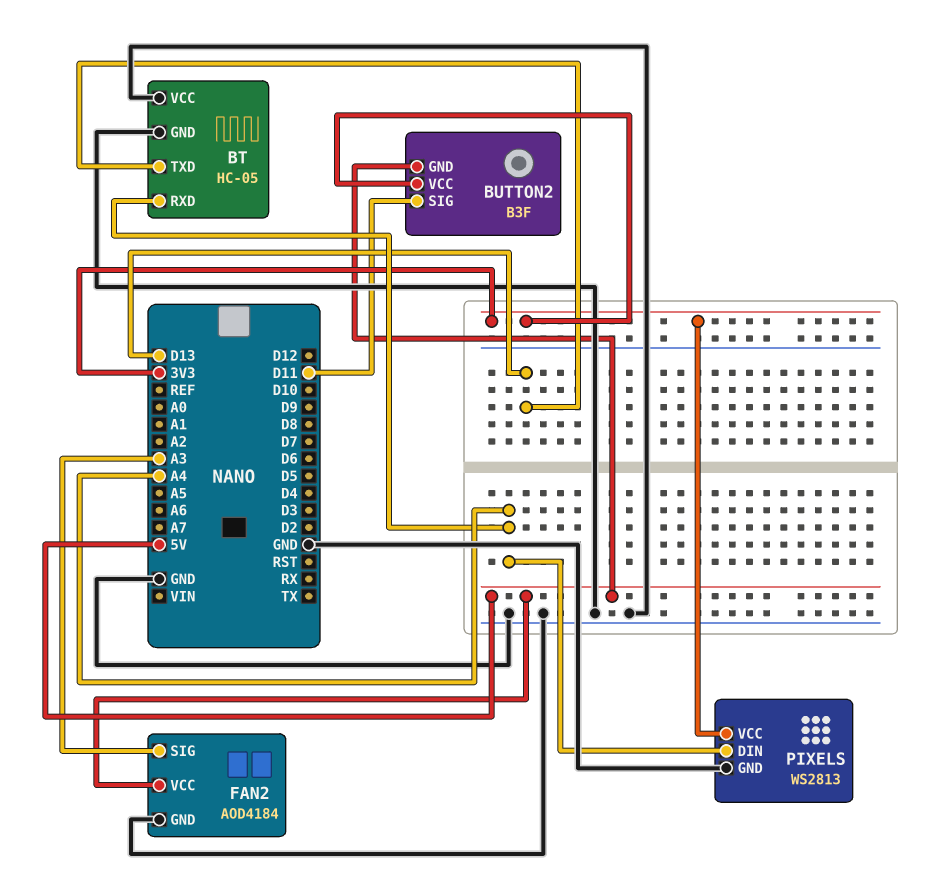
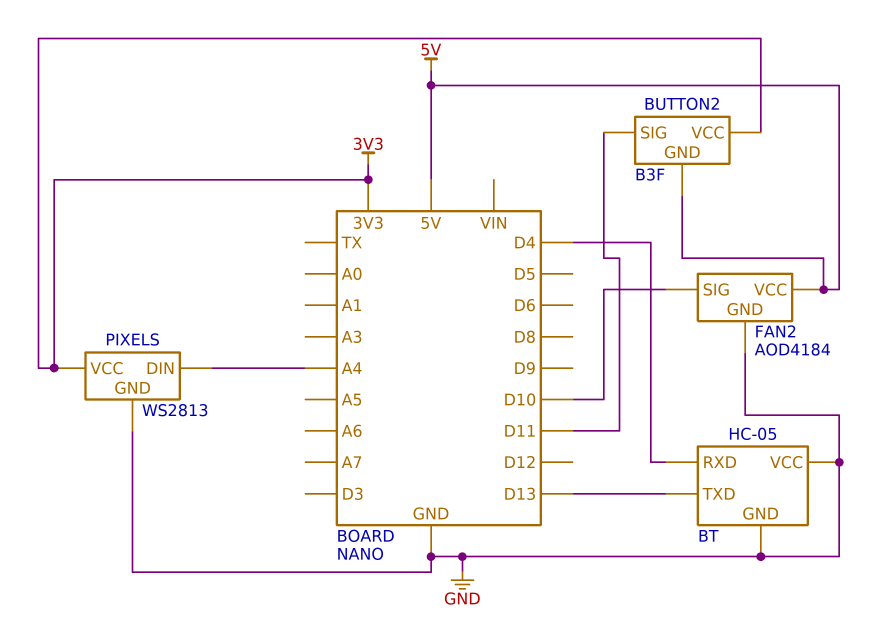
BT pin RXD: A4 -> D4
FAN2 pin SIG: A3 -> D10

